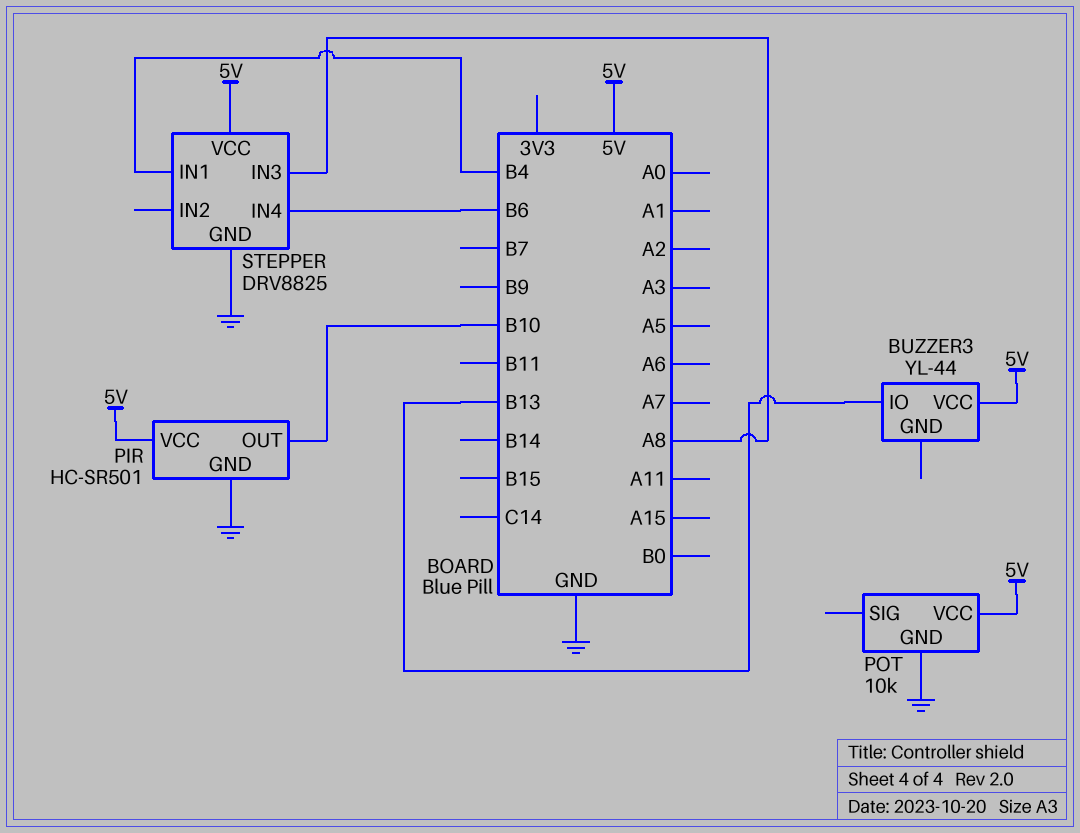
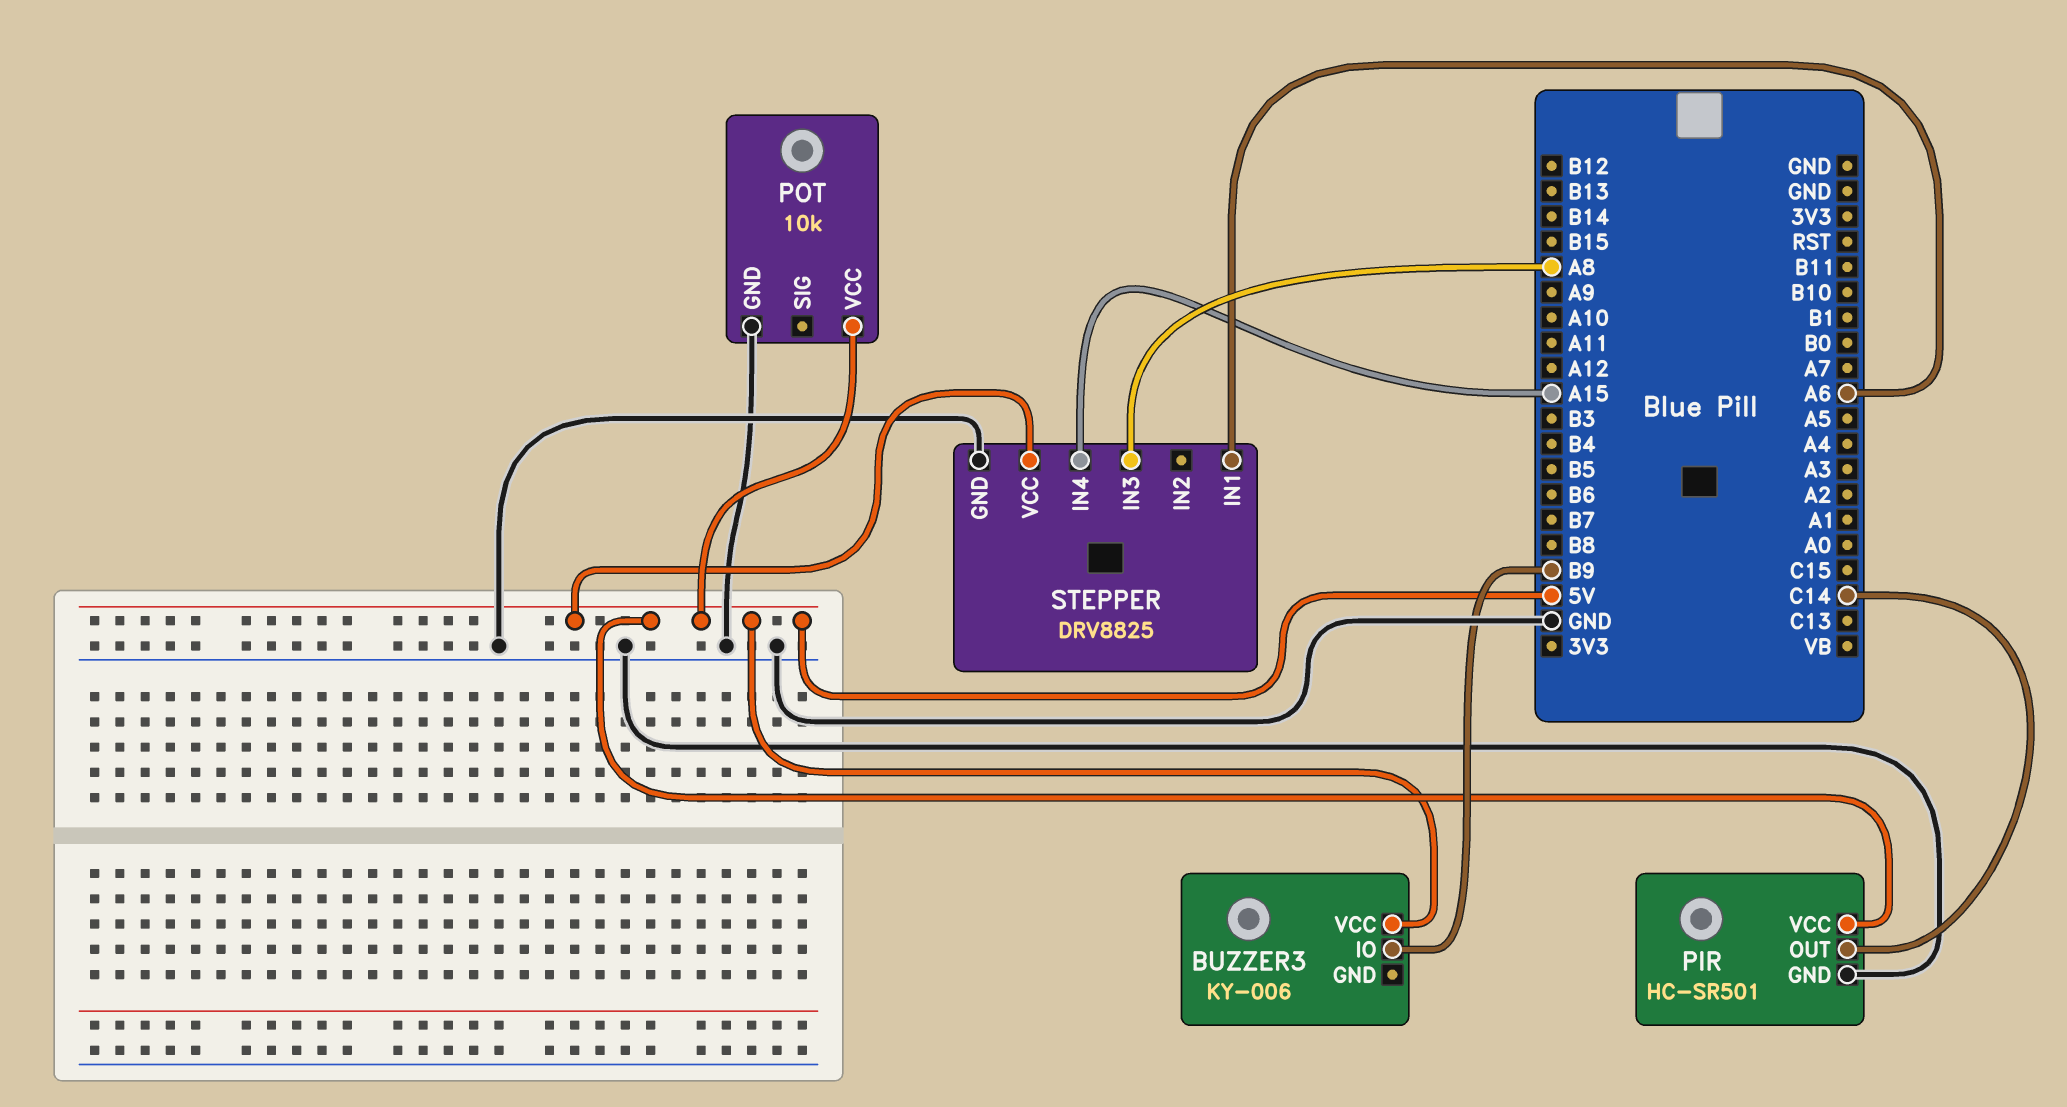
BUZZER3: YL-44 -> KY-006
BUZZER3 pin IO: B13 -> B9
PIR pin OUT: B10 -> C14
STEPPER pin IN1: B4 -> A6
STEPPER pin IN4: B6 -> A15

